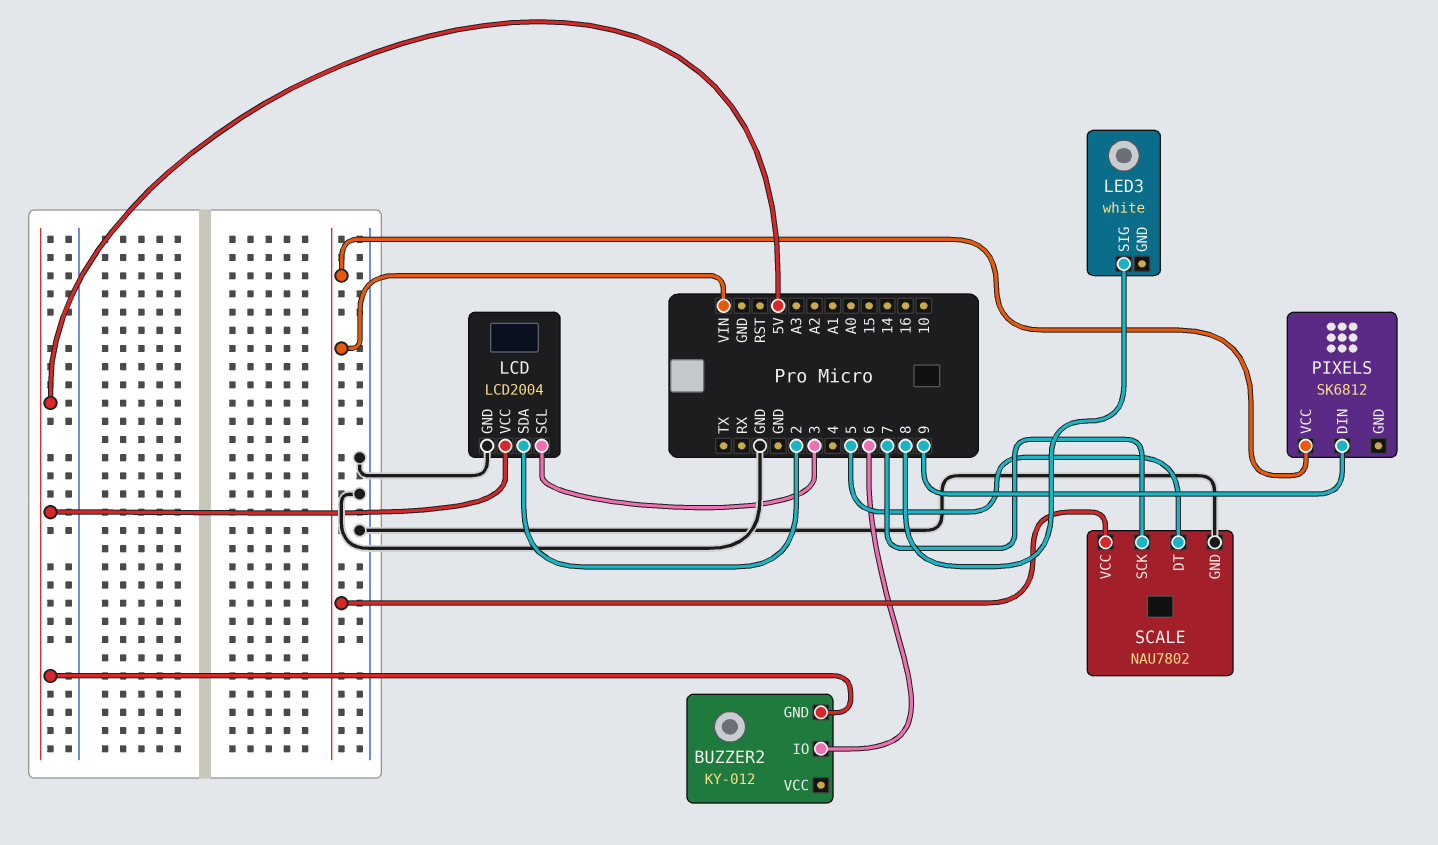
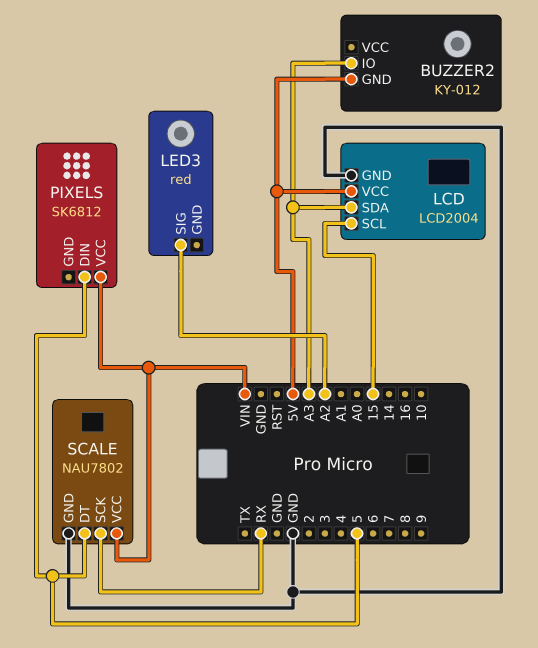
BUZZER2 pin IO: 6 -> A3
LCD pin SCL: 3 -> 15
LCD pin SDA: 2 -> A3
LED3: white -> red
LED3 pin SIG: 8 -> A2
PIXELS pin DIN: 9 -> 5
SCALE pin SCK: 7 -> RX

